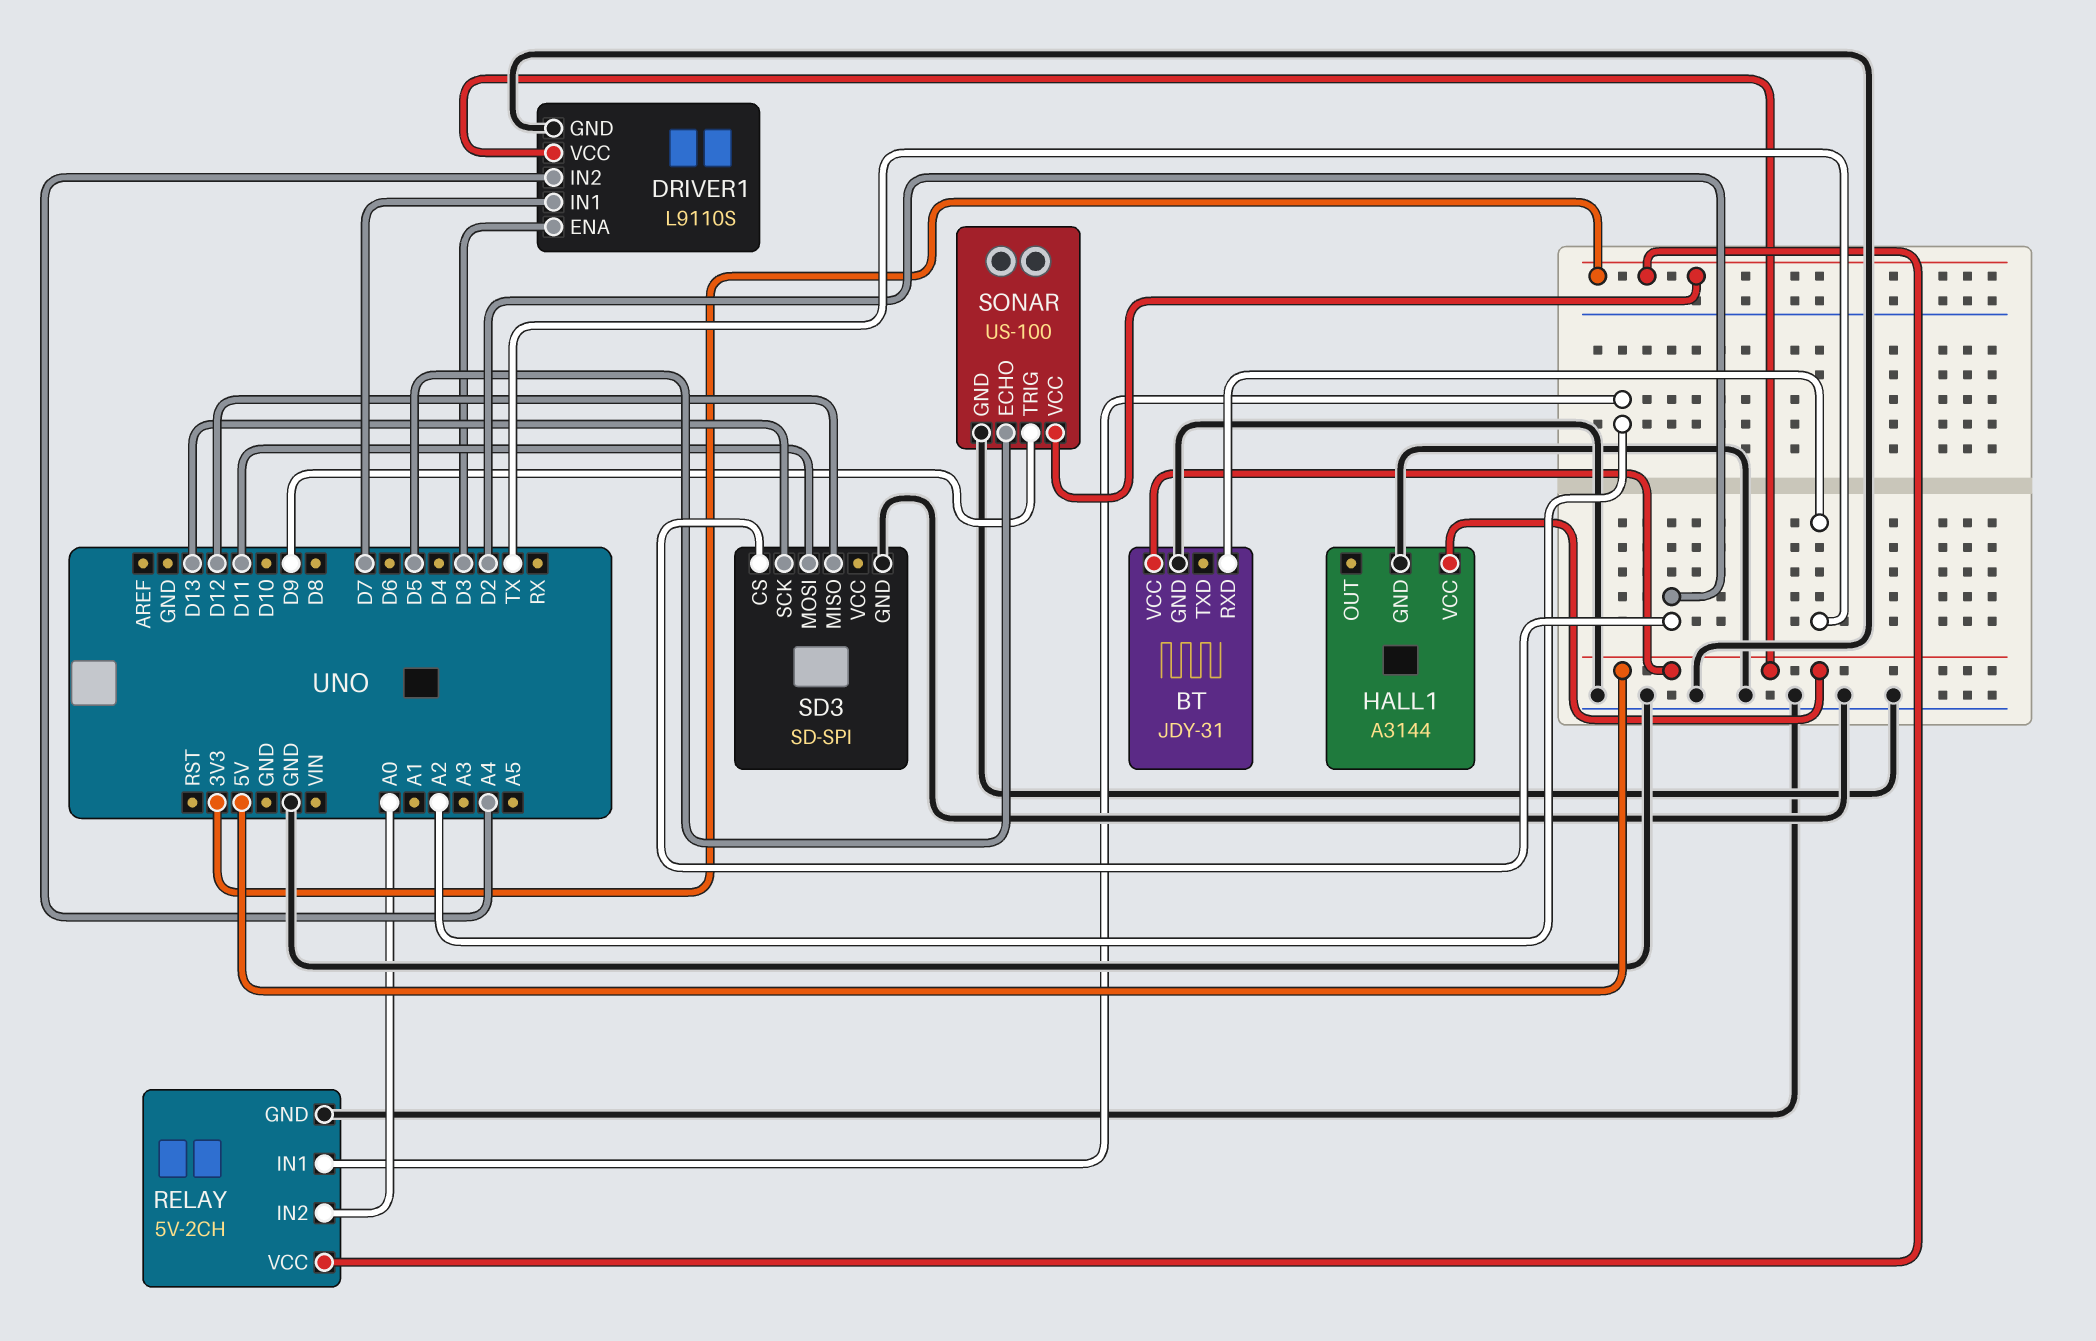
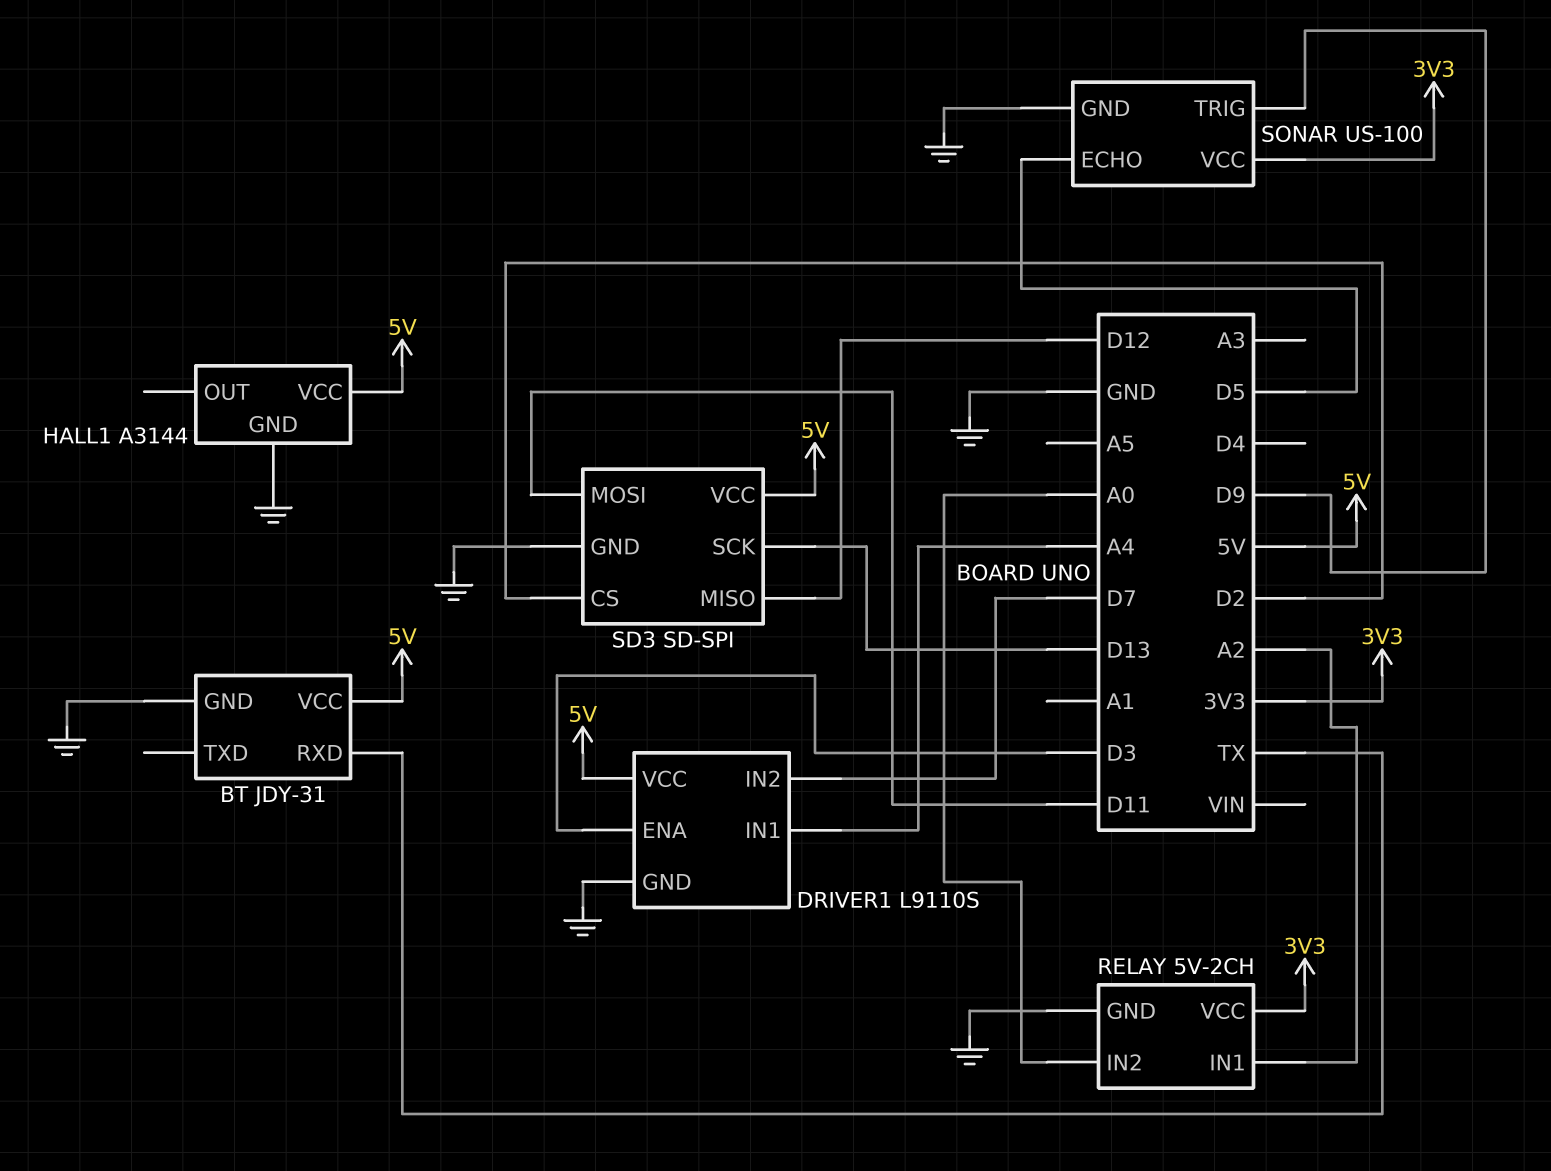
DRIVER1 pin IN1: D7 -> A4
DRIVER1 pin IN2: A4 -> D7
SD3 pin VCC: none -> 5V

